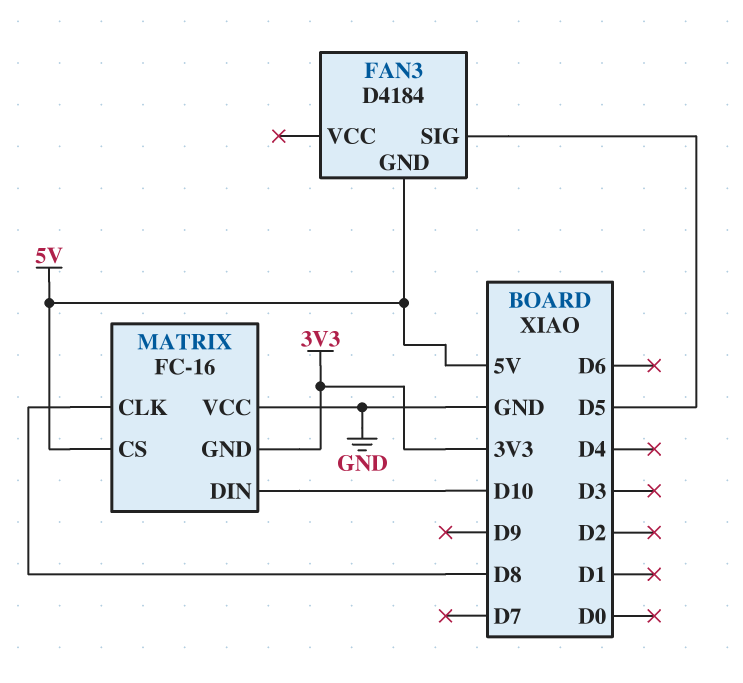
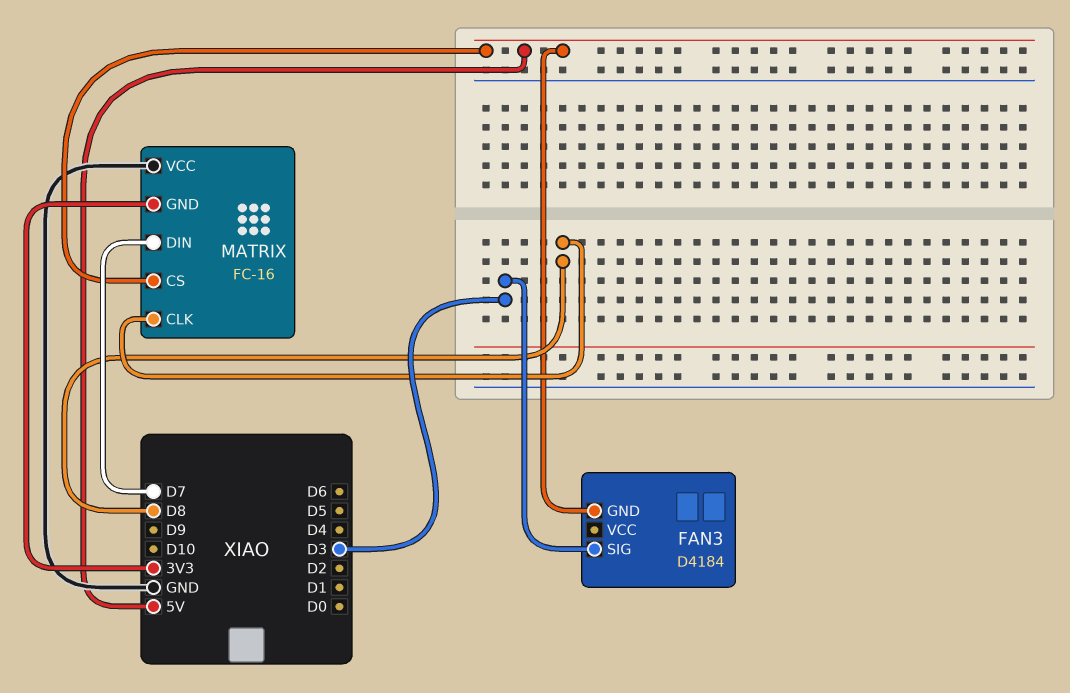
FAN3 pin SIG: D5 -> D3
MATRIX pin DIN: D10 -> D7

